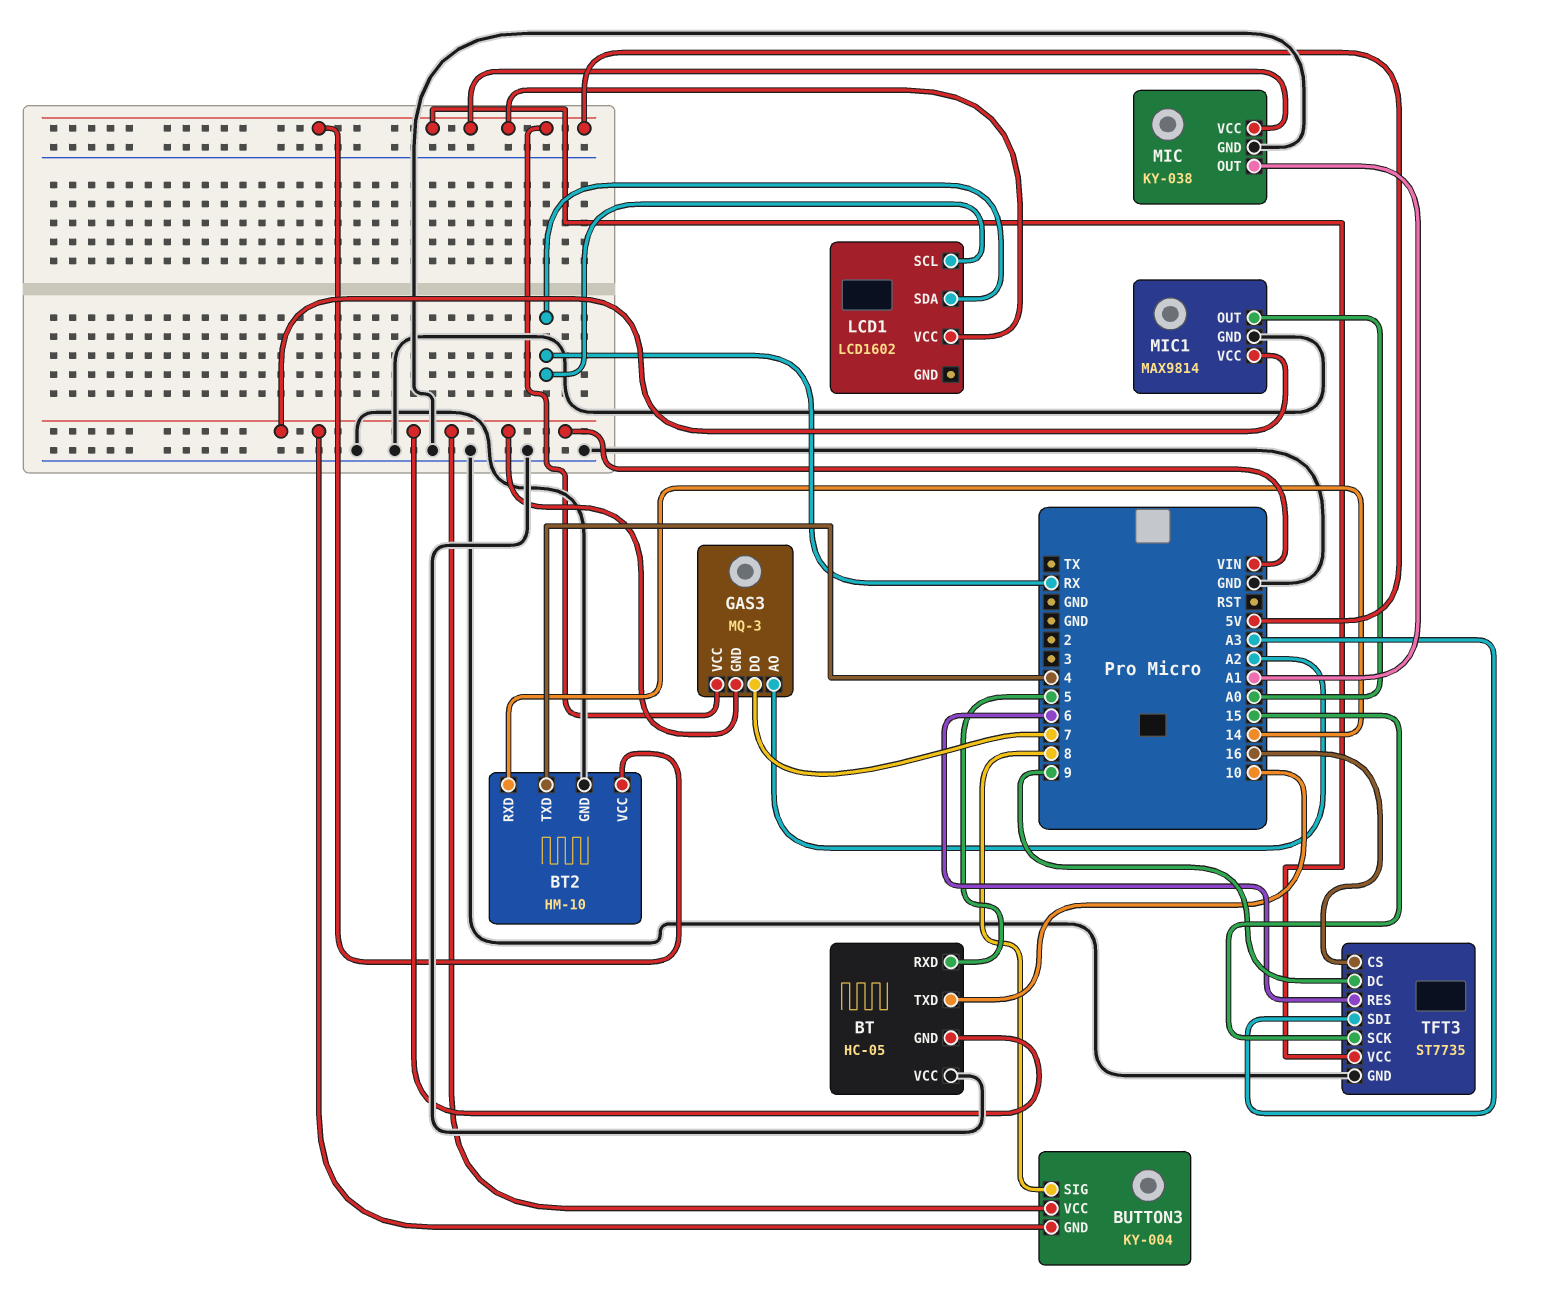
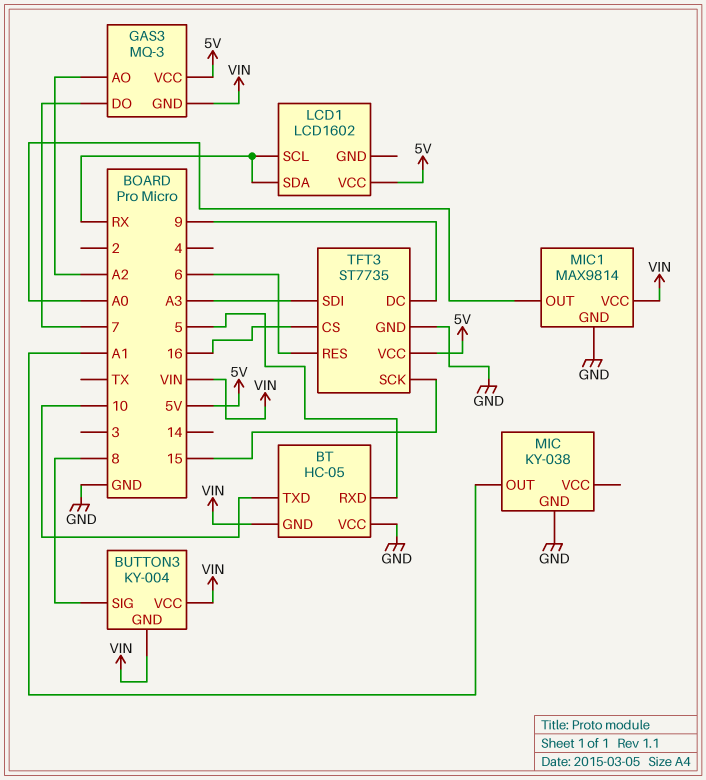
BT2: HM-10 -> none
BT2 pin GND: GND -> none
BT2 pin RXD: 14 -> none
BT2 pin TXD: 4 -> none
BT2 pin VCC: 5V -> none
MIC pin VCC: 5V -> none

